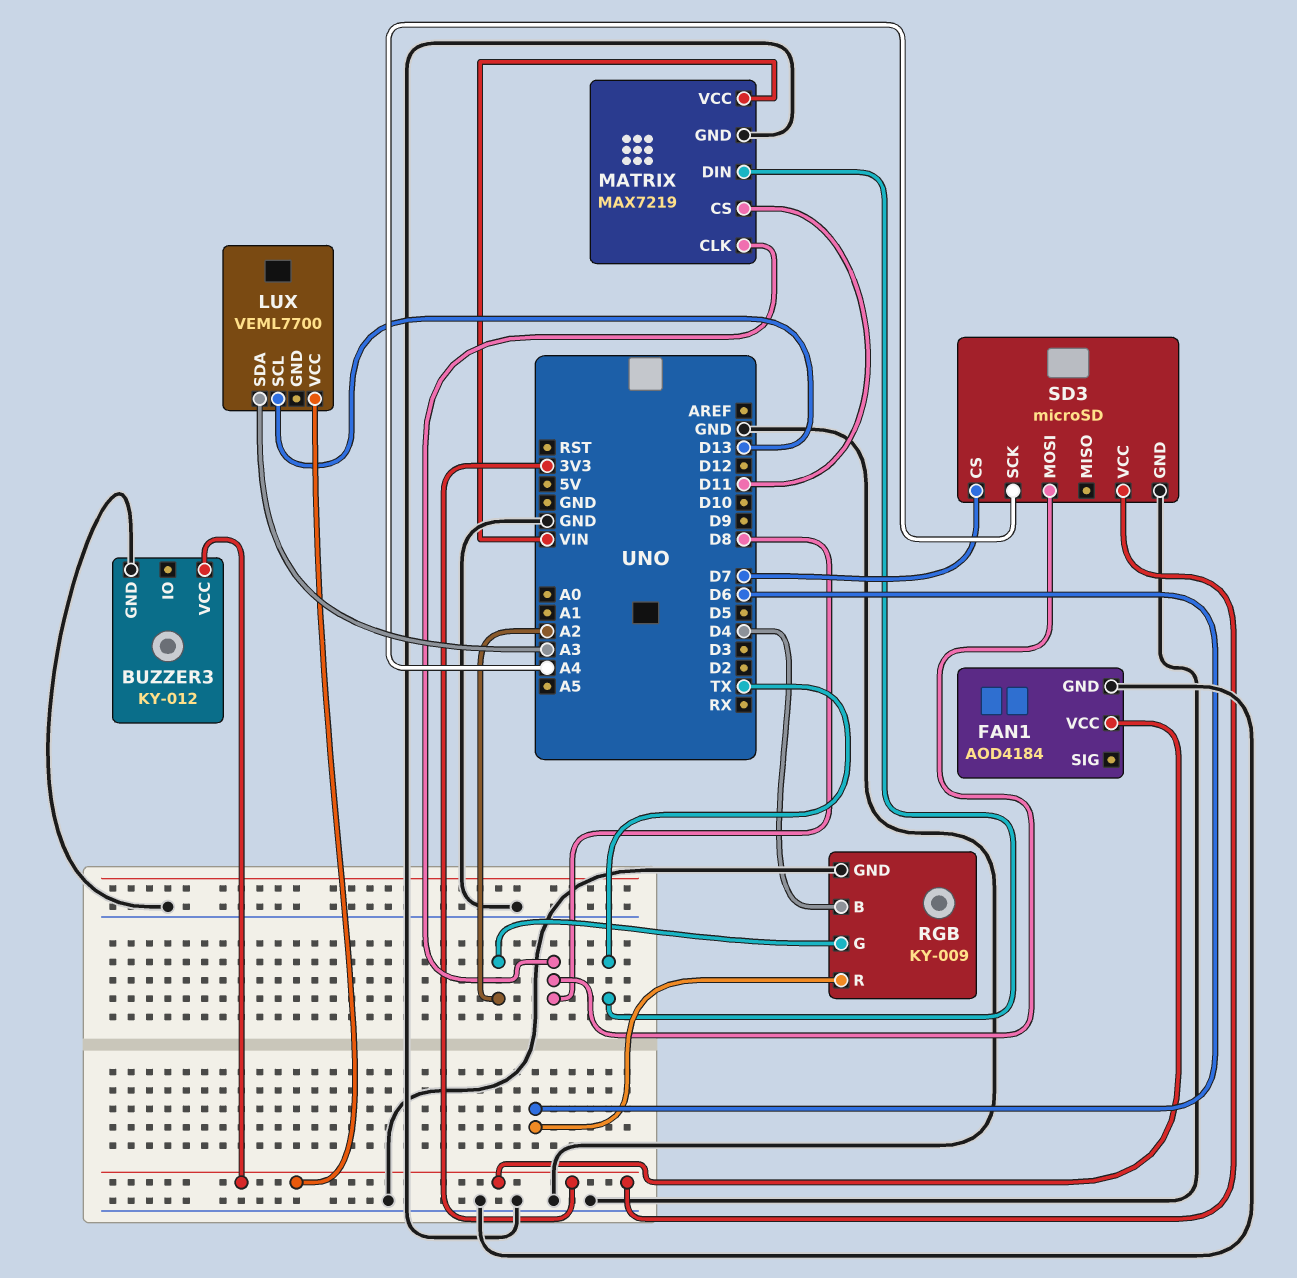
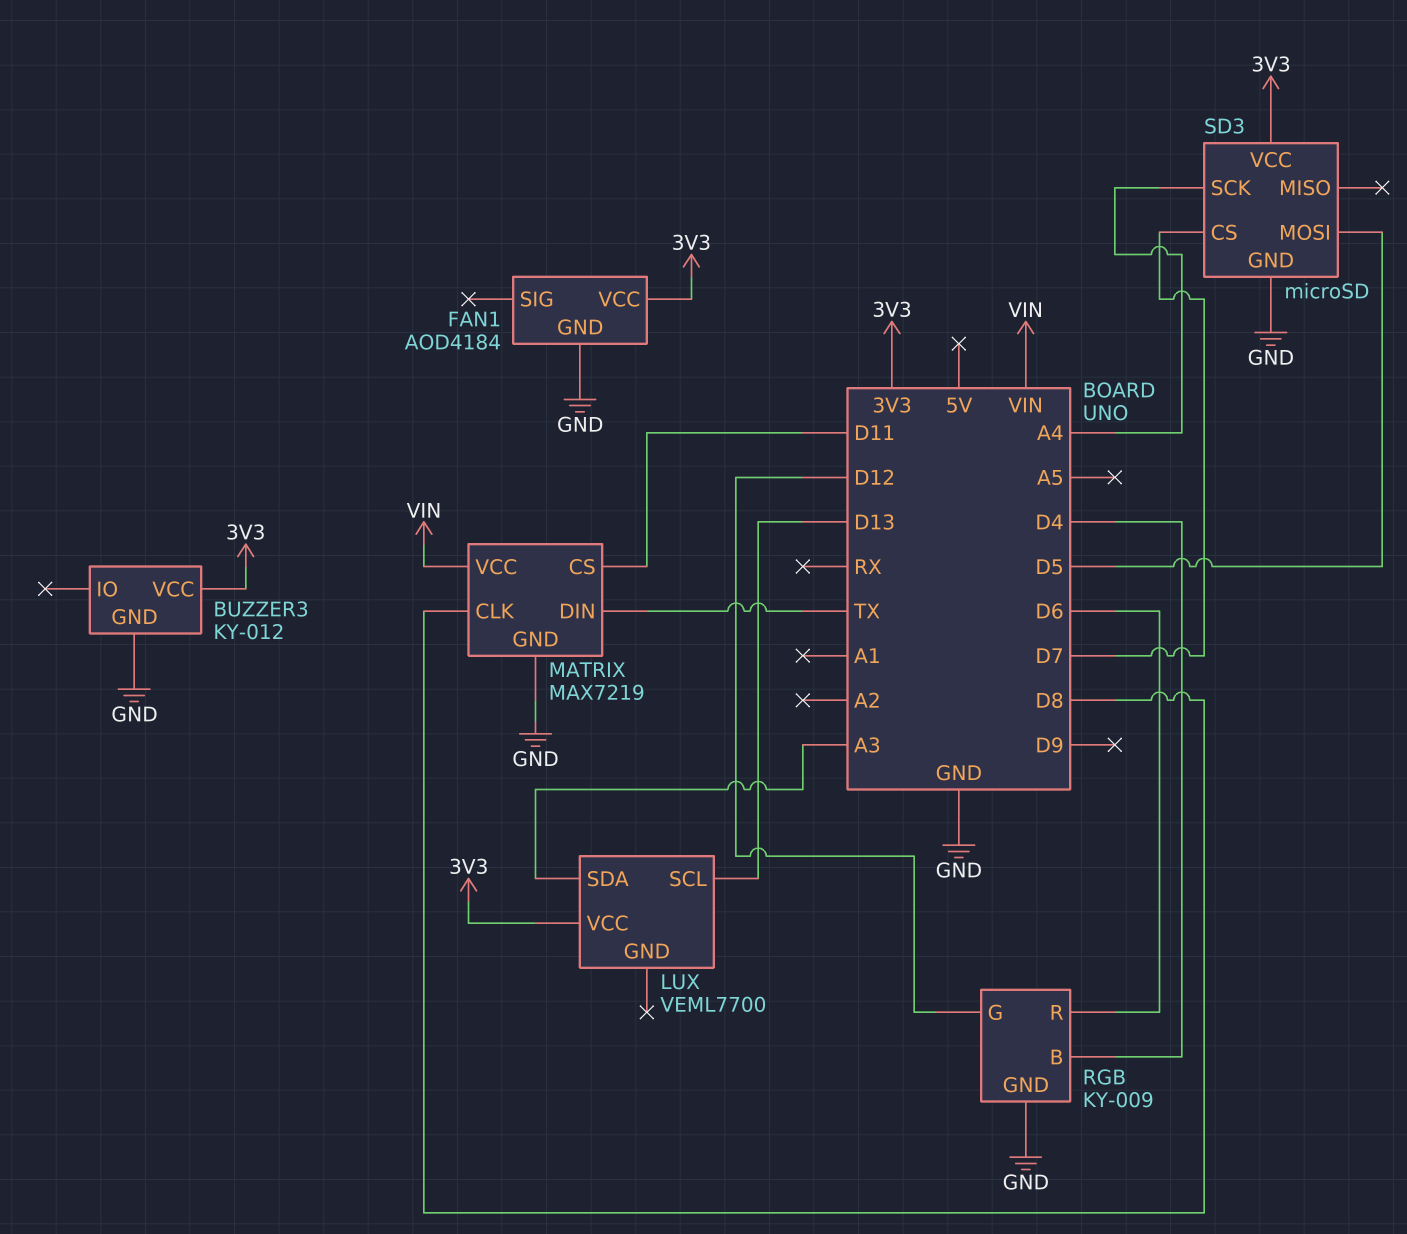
RGB pin G: A2 -> D12
SD3 pin MOSI: D8 -> D5

